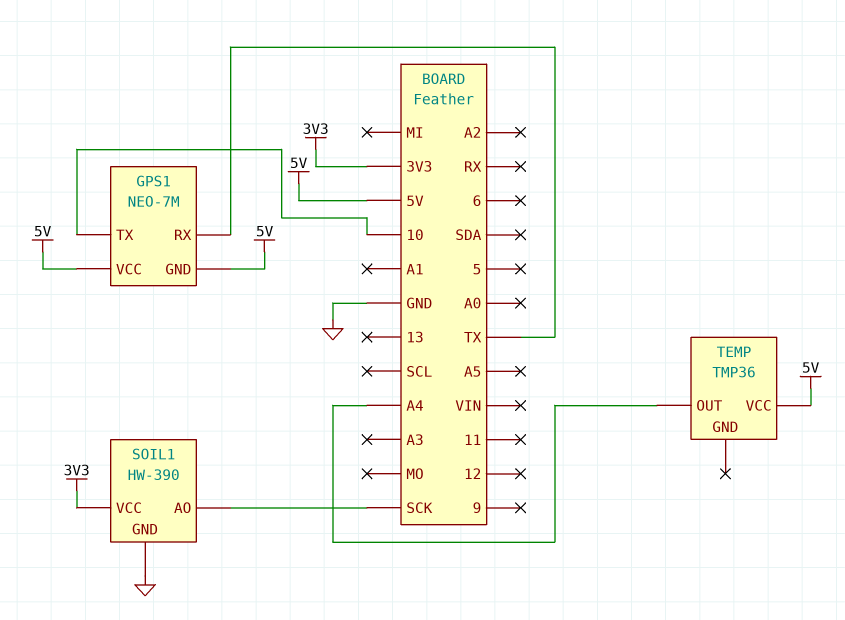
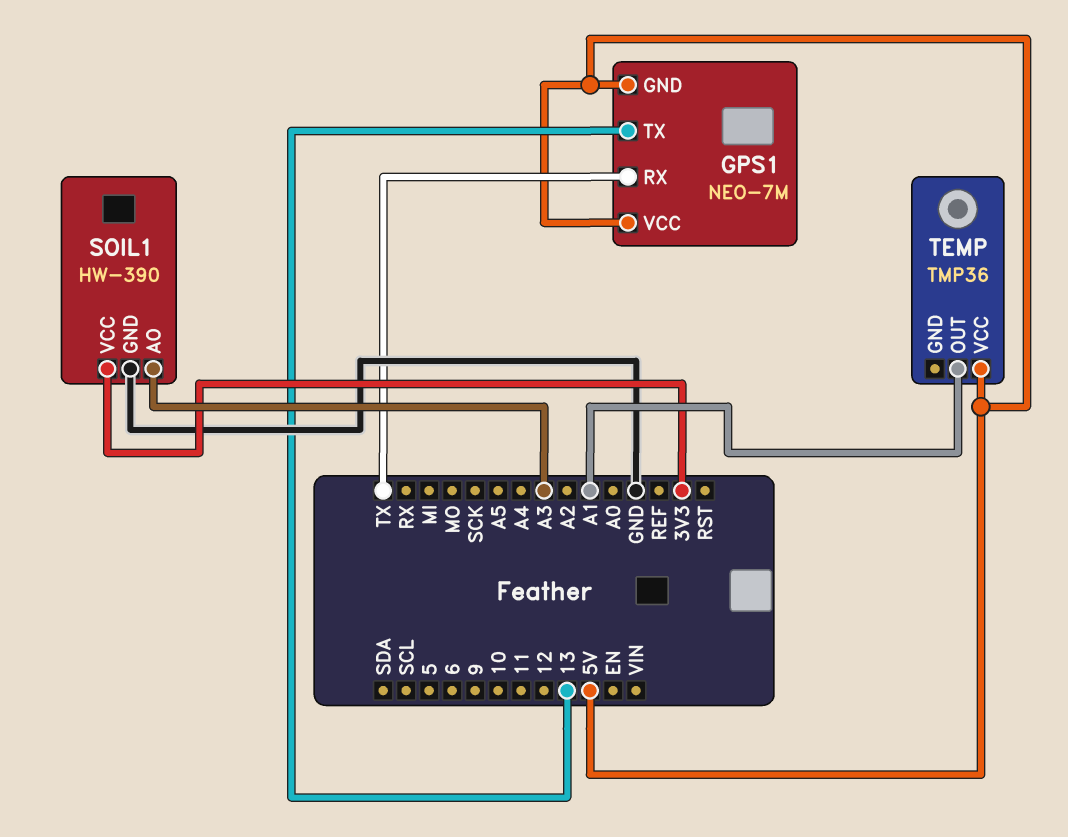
GPS1 pin TX: 10 -> 13
SOIL1 pin AO: SCK -> A3
TEMP pin OUT: A4 -> A1

